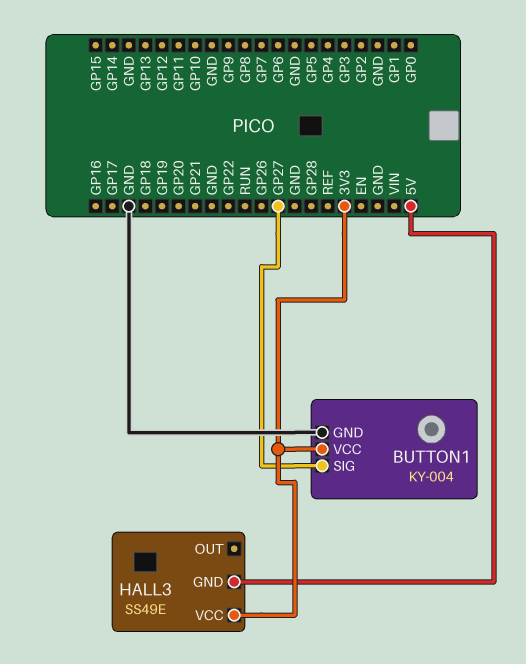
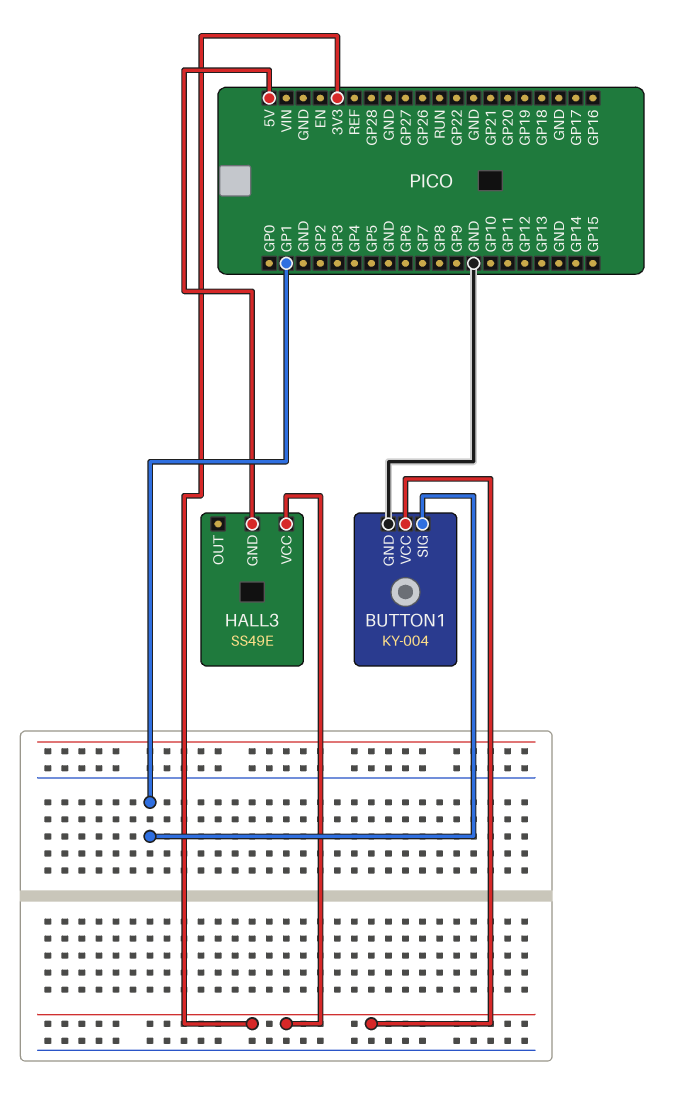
BUTTON1 pin SIG: GP27 -> GP1

